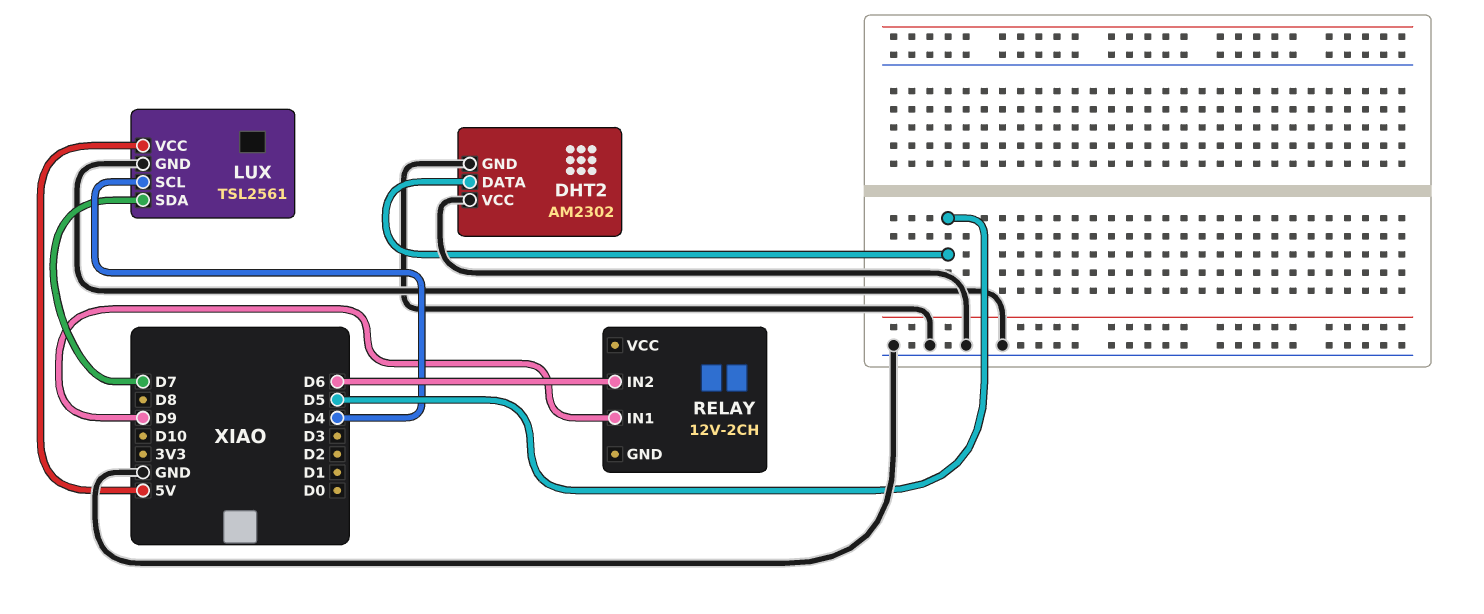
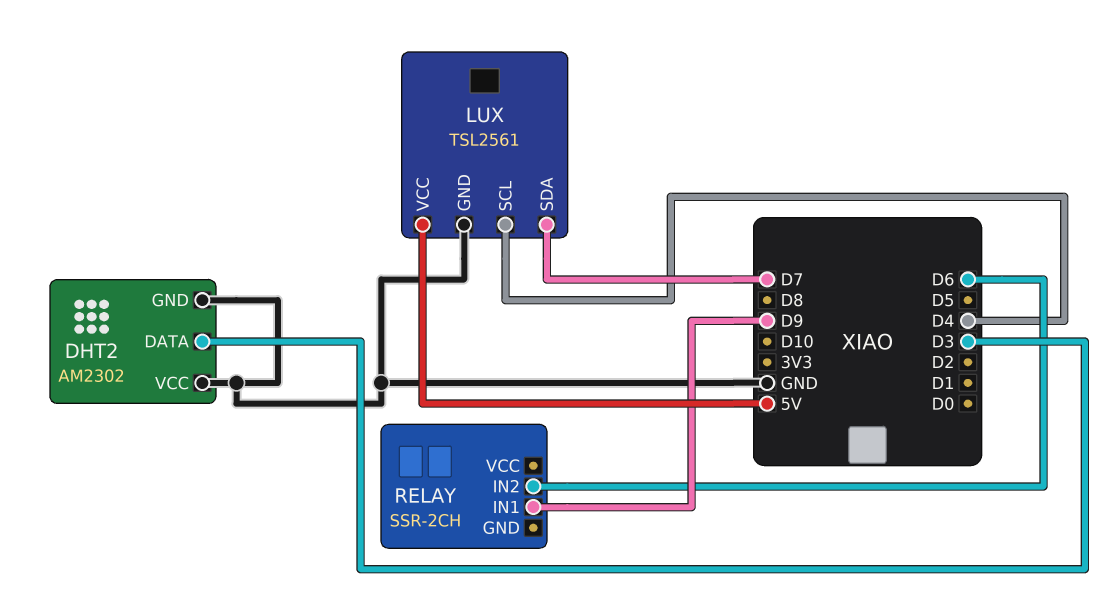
DHT2 pin DATA: D5 -> D3
RELAY: 12V-2CH -> SSR-2CH

